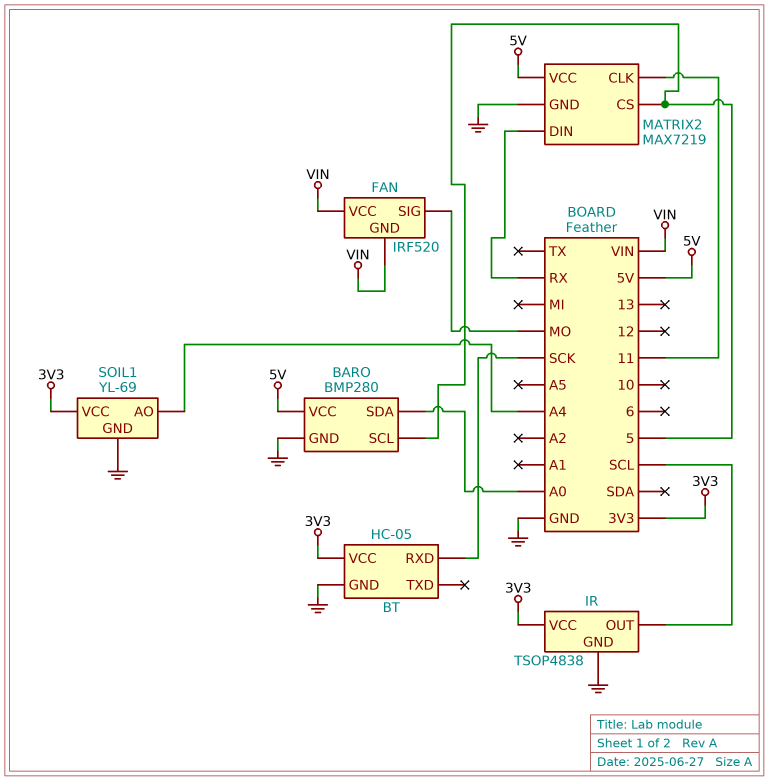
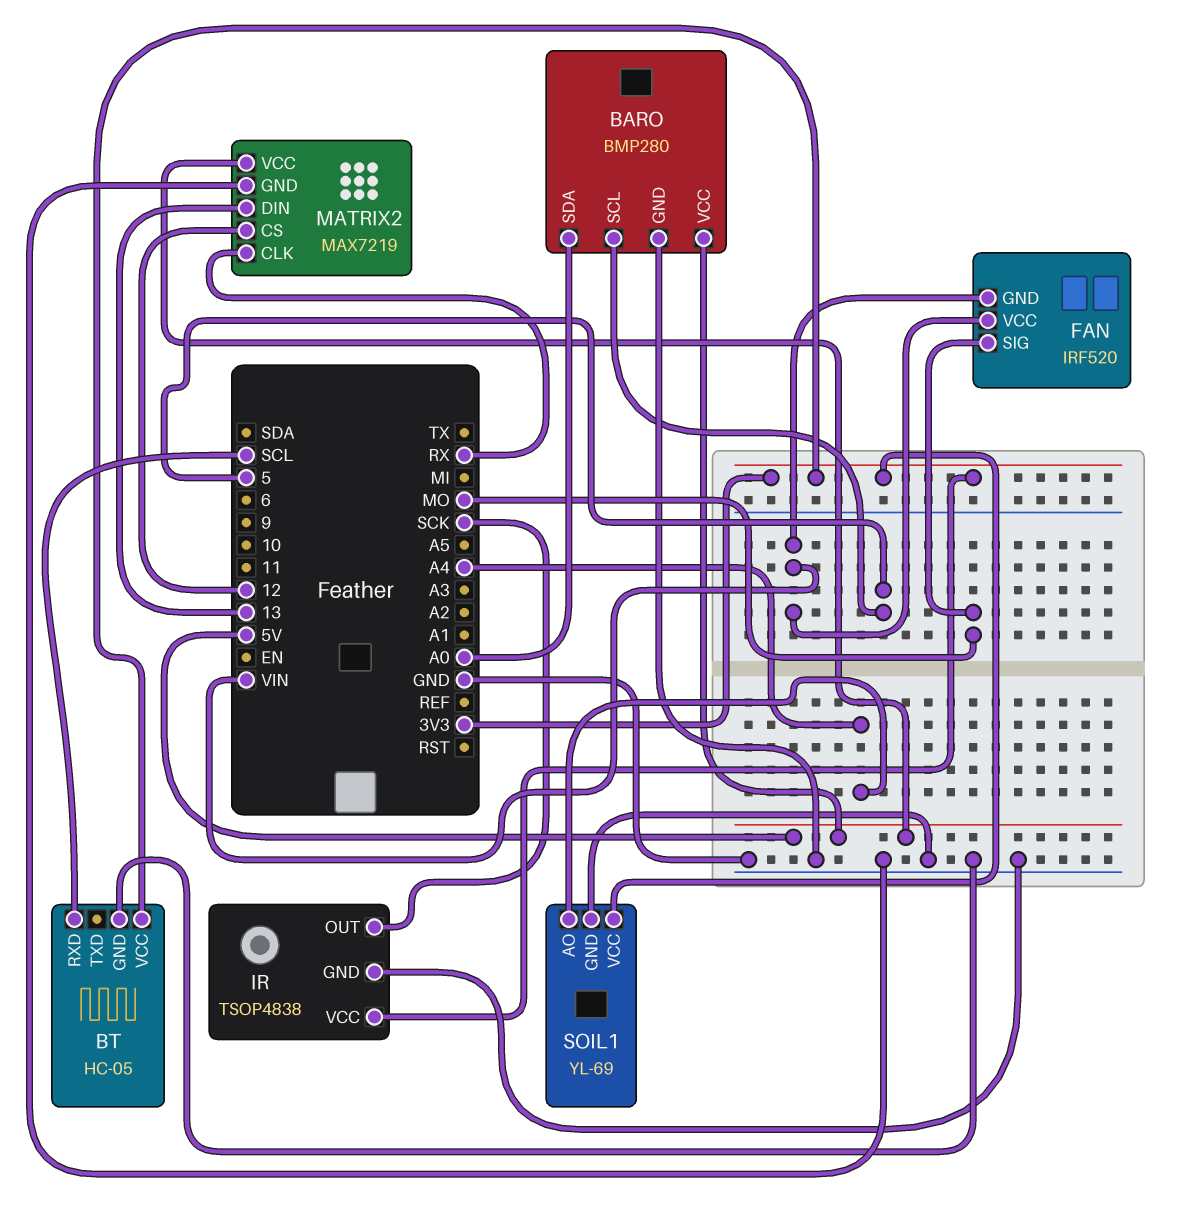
BT pin RXD: SCK -> SCL
IR pin OUT: SCL -> SCK
MATRIX2 pin CLK: 11 -> RX
MATRIX2 pin CS: 5 -> 12
MATRIX2 pin DIN: RX -> 13

